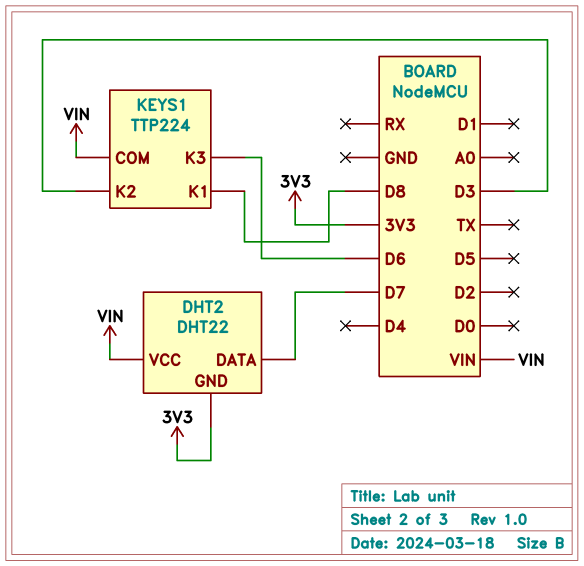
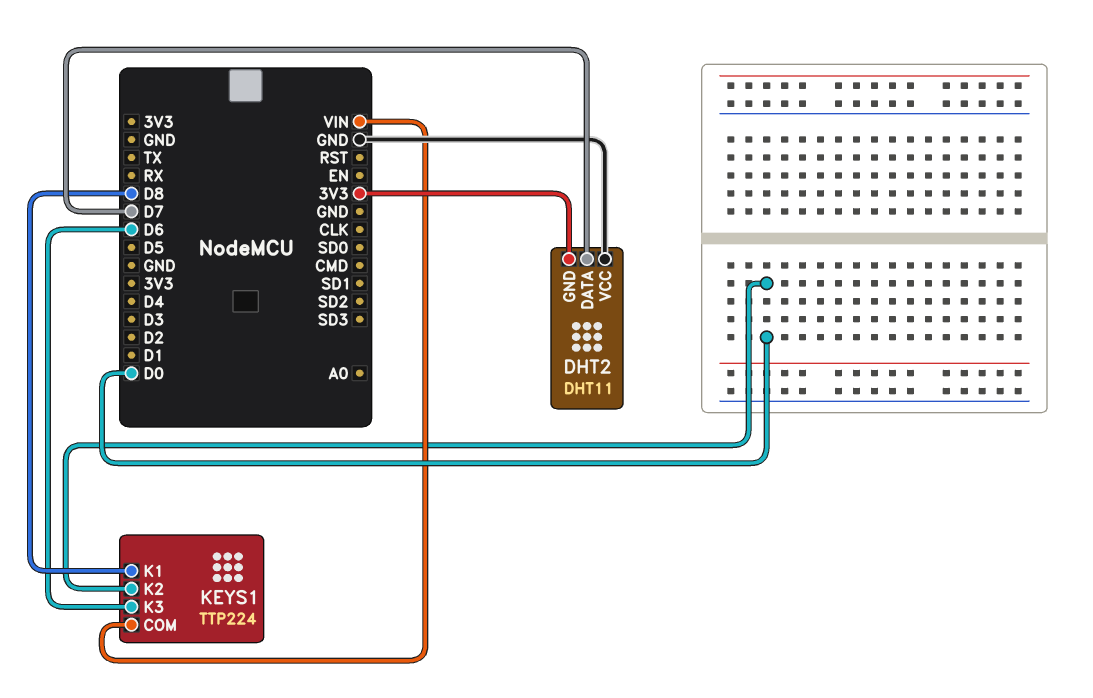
DHT2: DHT22 -> DHT11
DHT2 pin VCC: VIN -> GND
KEYS1 pin K2: D3 -> D0

